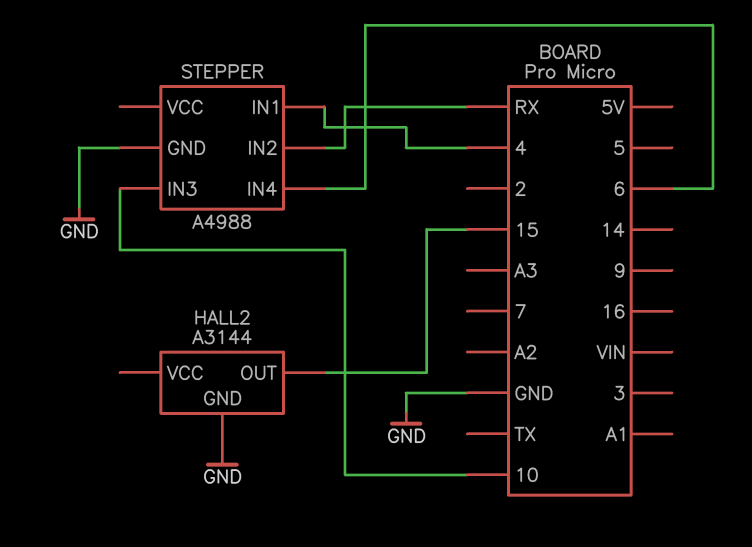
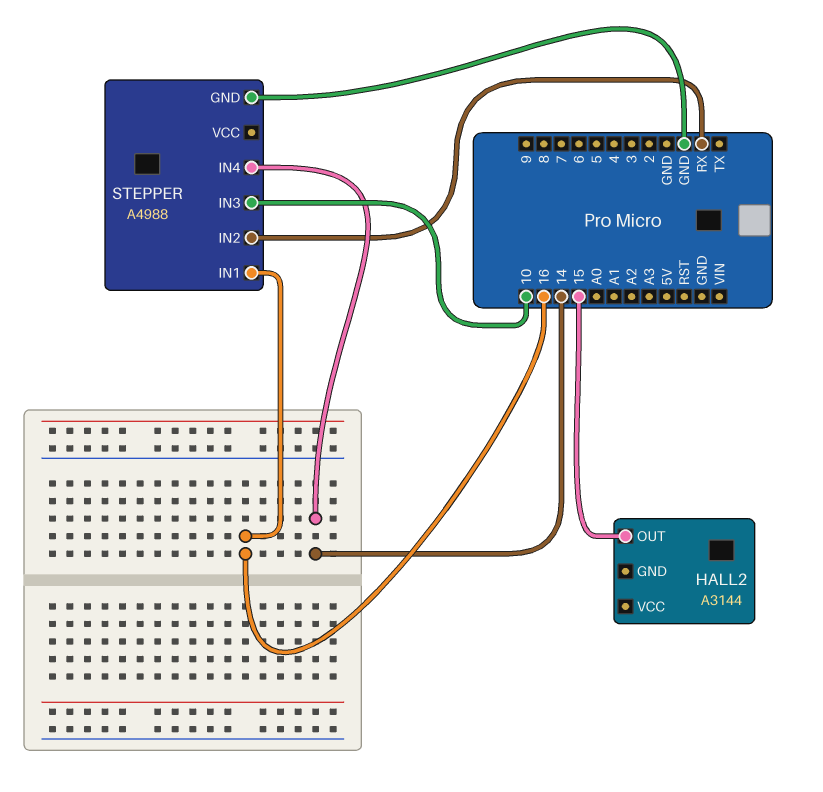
HALL2 pin GND: GND -> none
STEPPER pin IN1: 4 -> 16
STEPPER pin IN4: 6 -> 14

